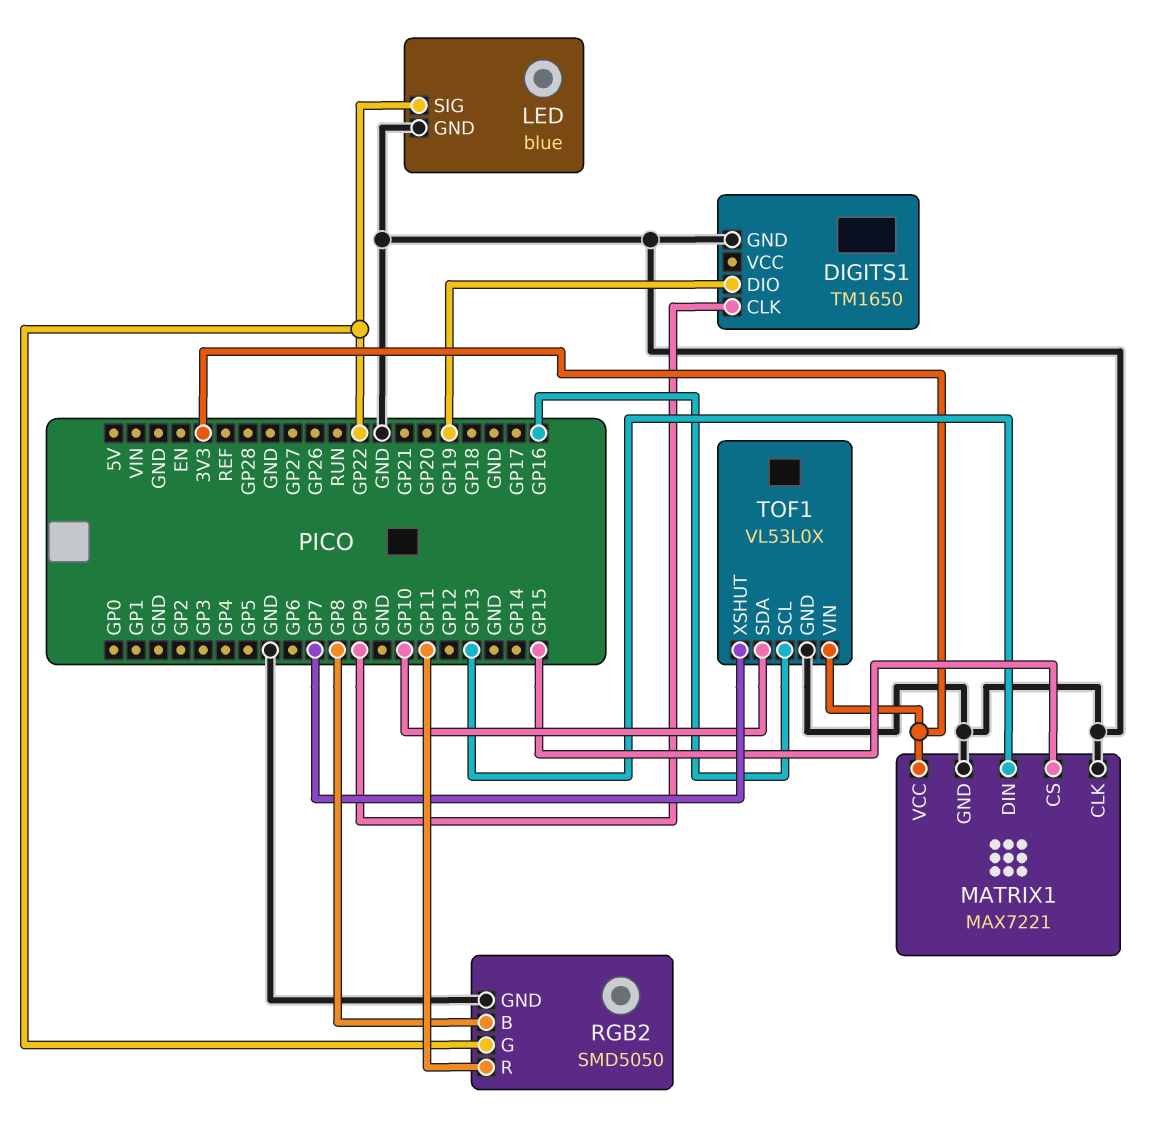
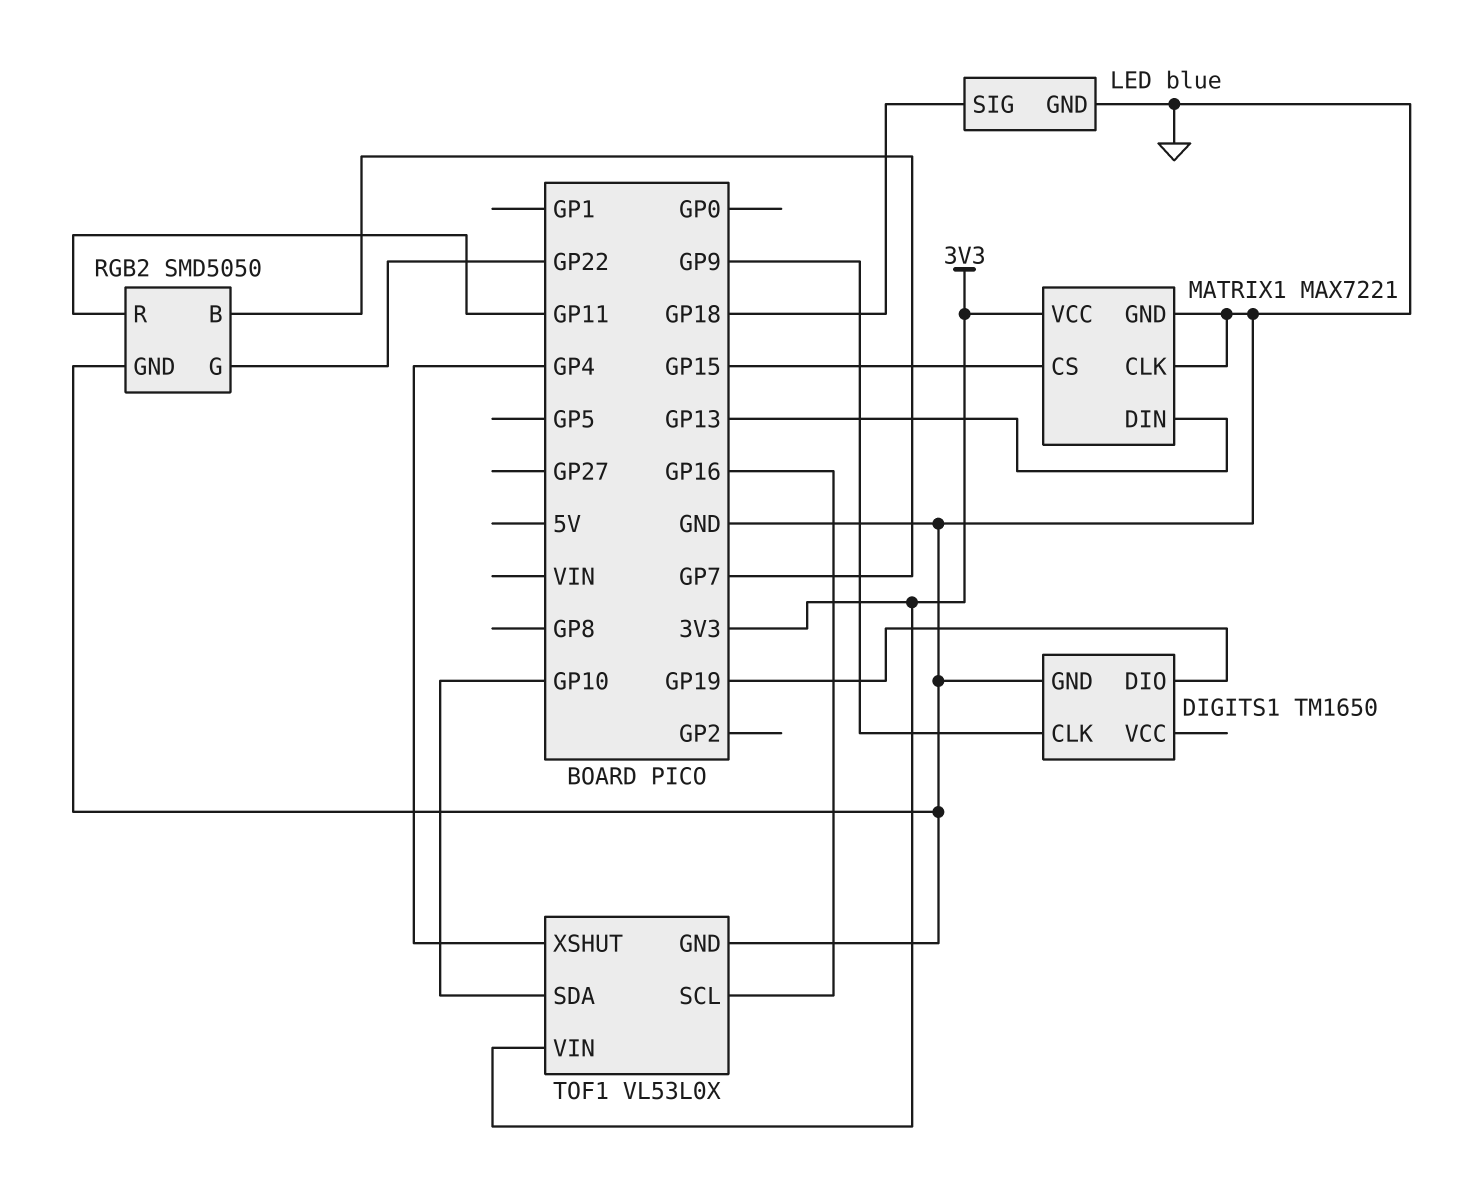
LED pin SIG: GP22 -> GP18
RGB2 pin B: GP8 -> GP7
TOF1 pin XSHUT: GP7 -> GP4

